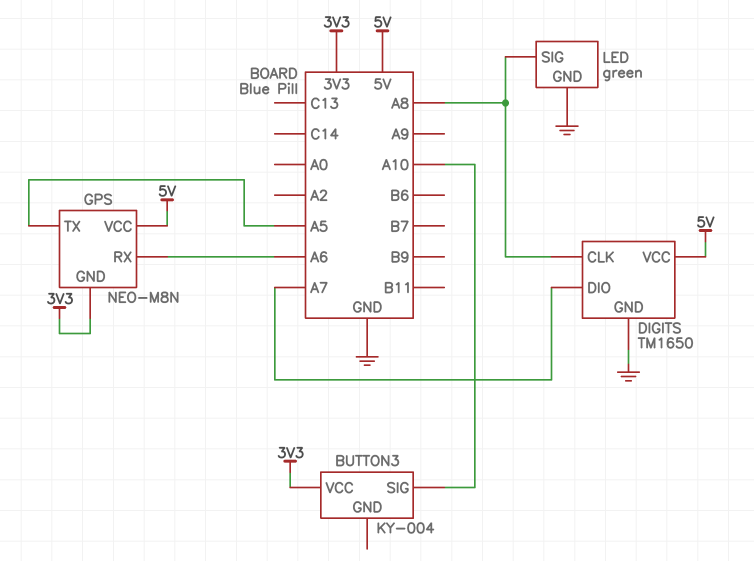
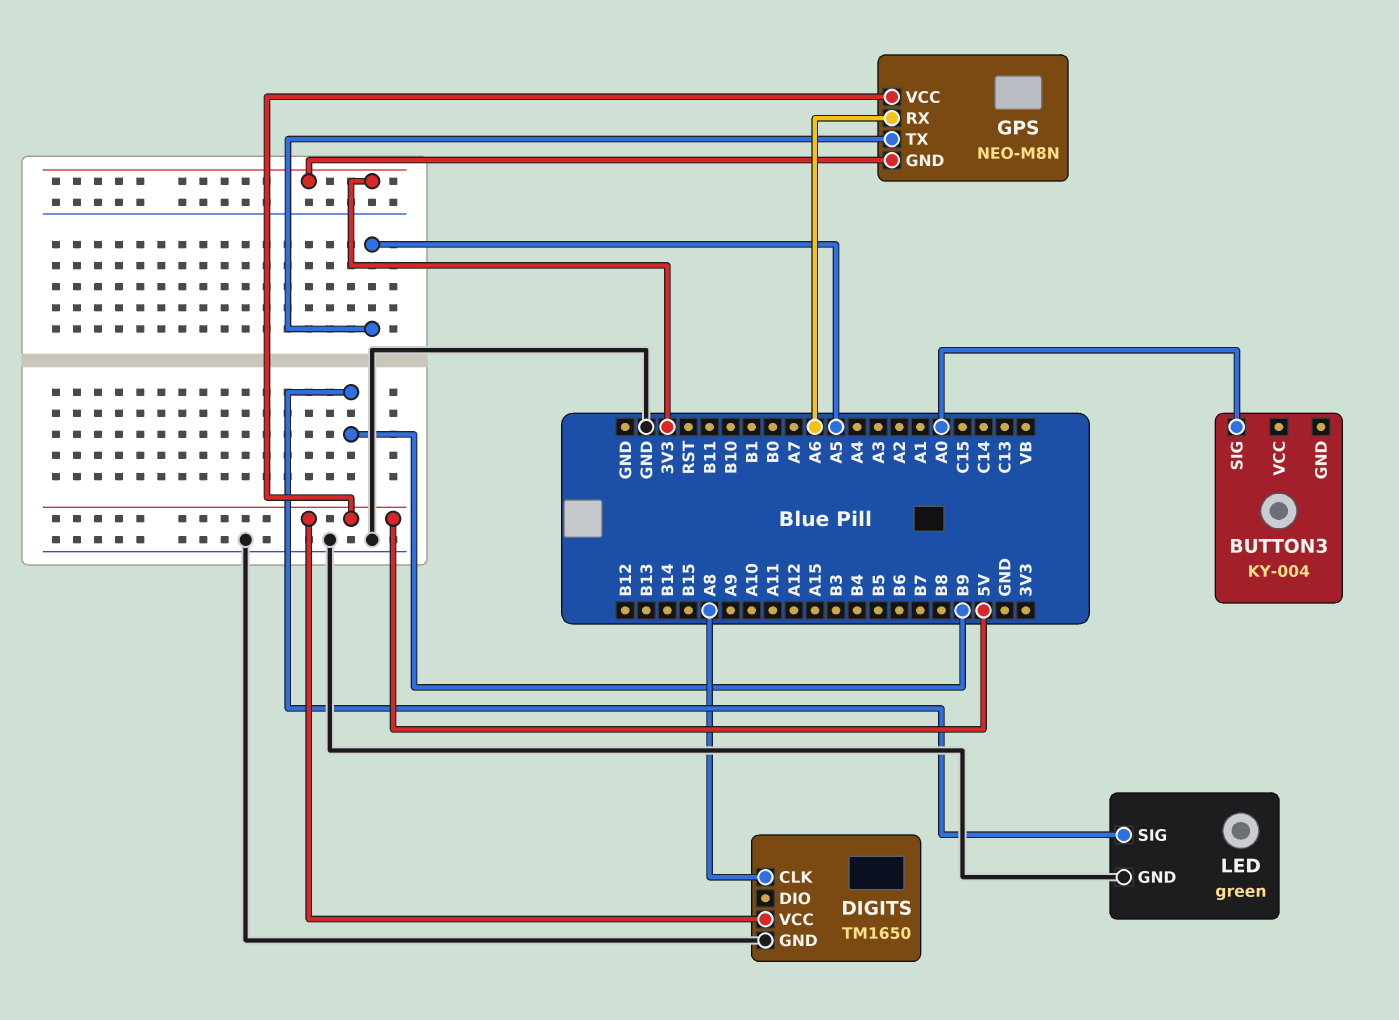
BUTTON3 pin SIG: A10 -> A0
BUTTON3 pin VCC: 3V3 -> none
DIGITS pin DIO: A7 -> none
LED pin SIG: A8 -> B9

